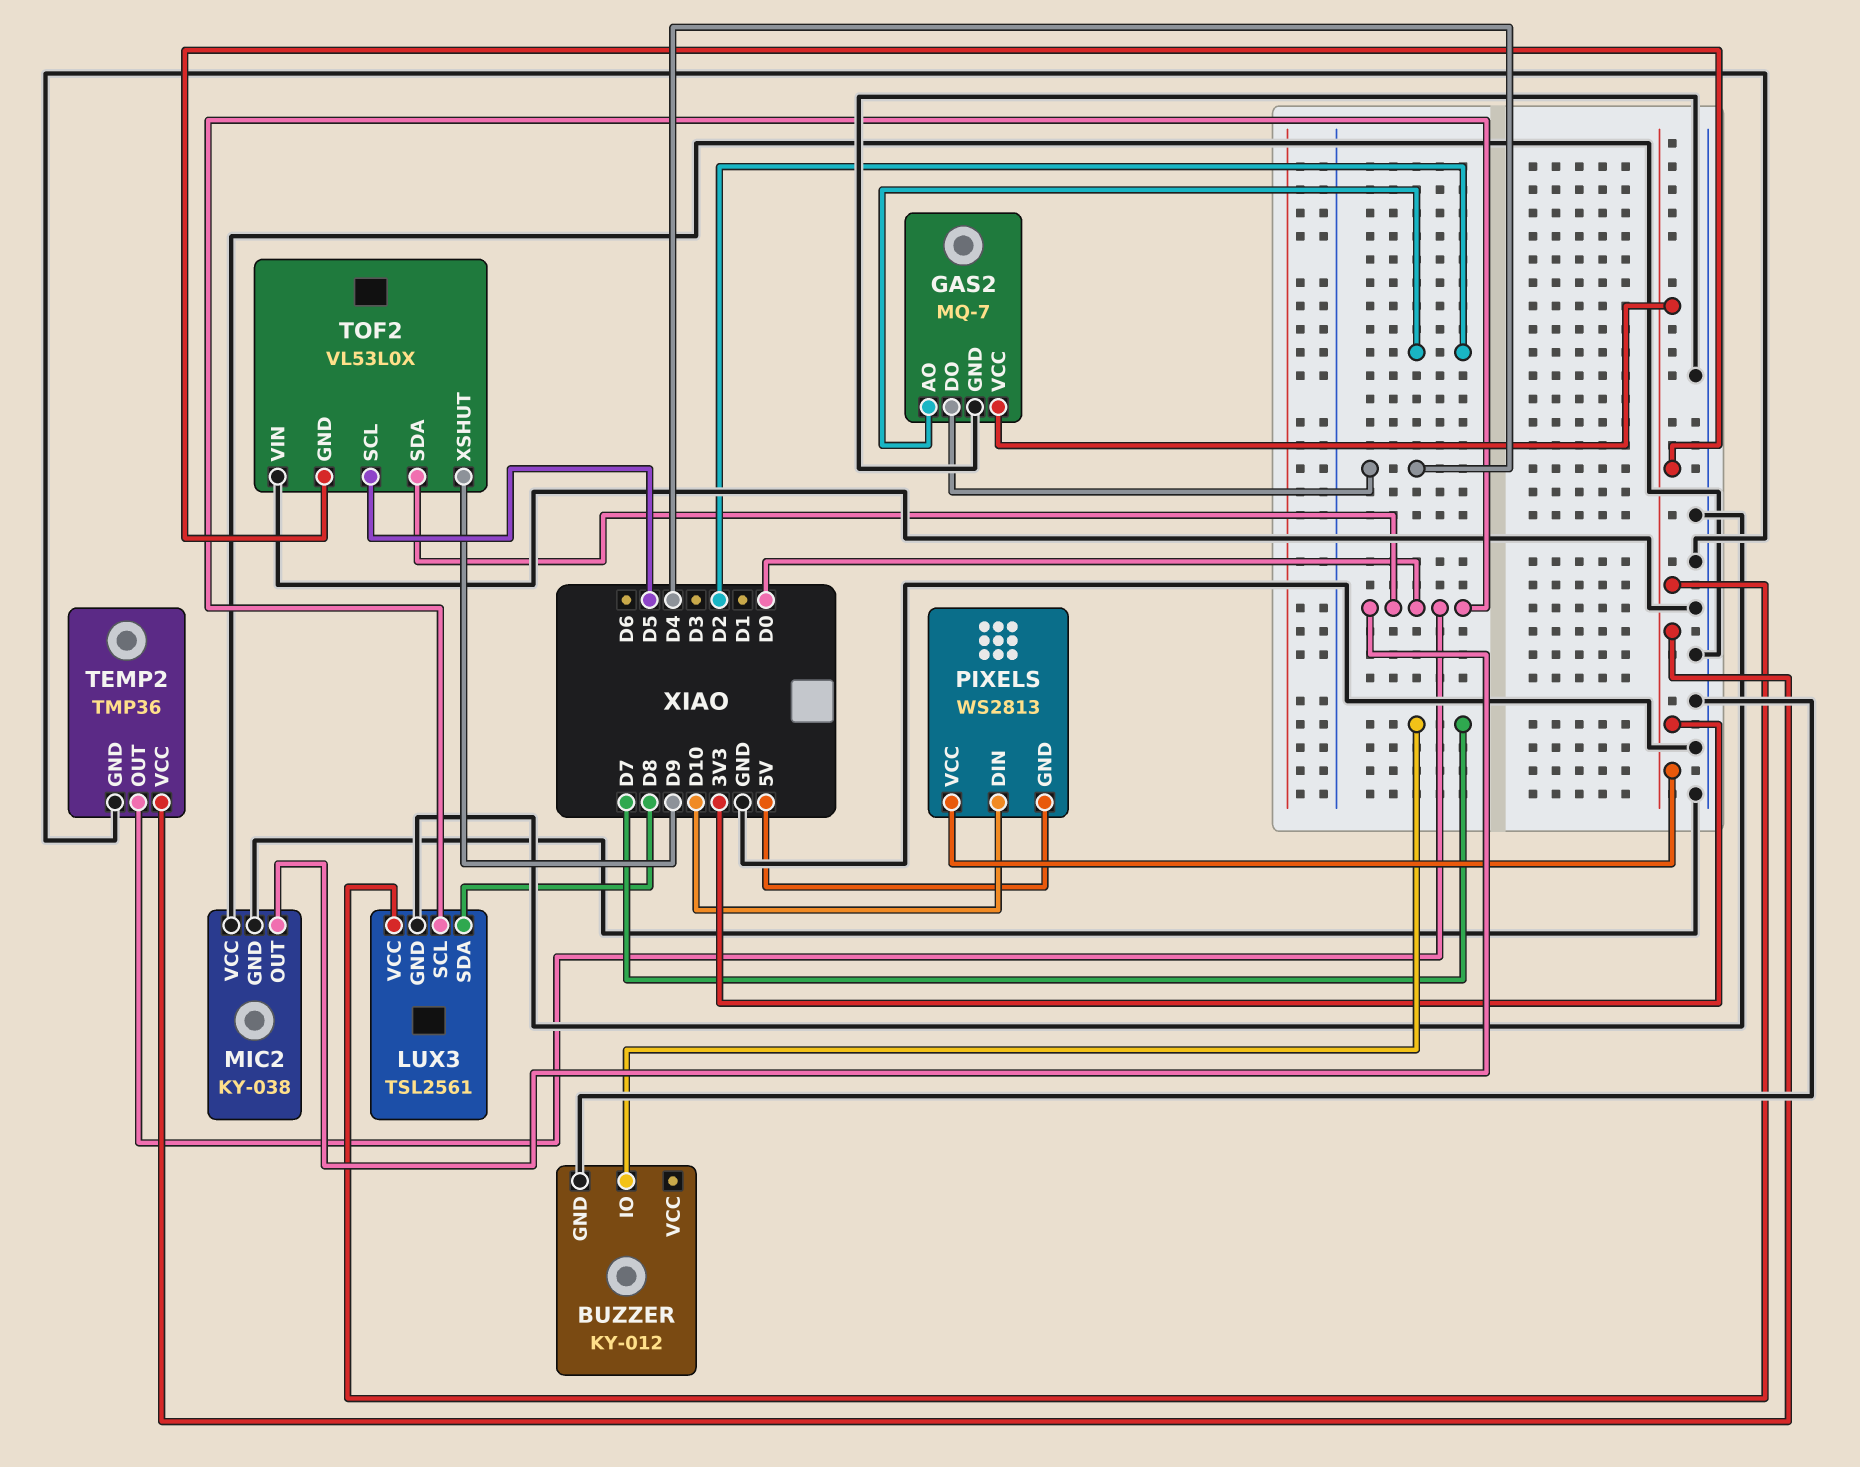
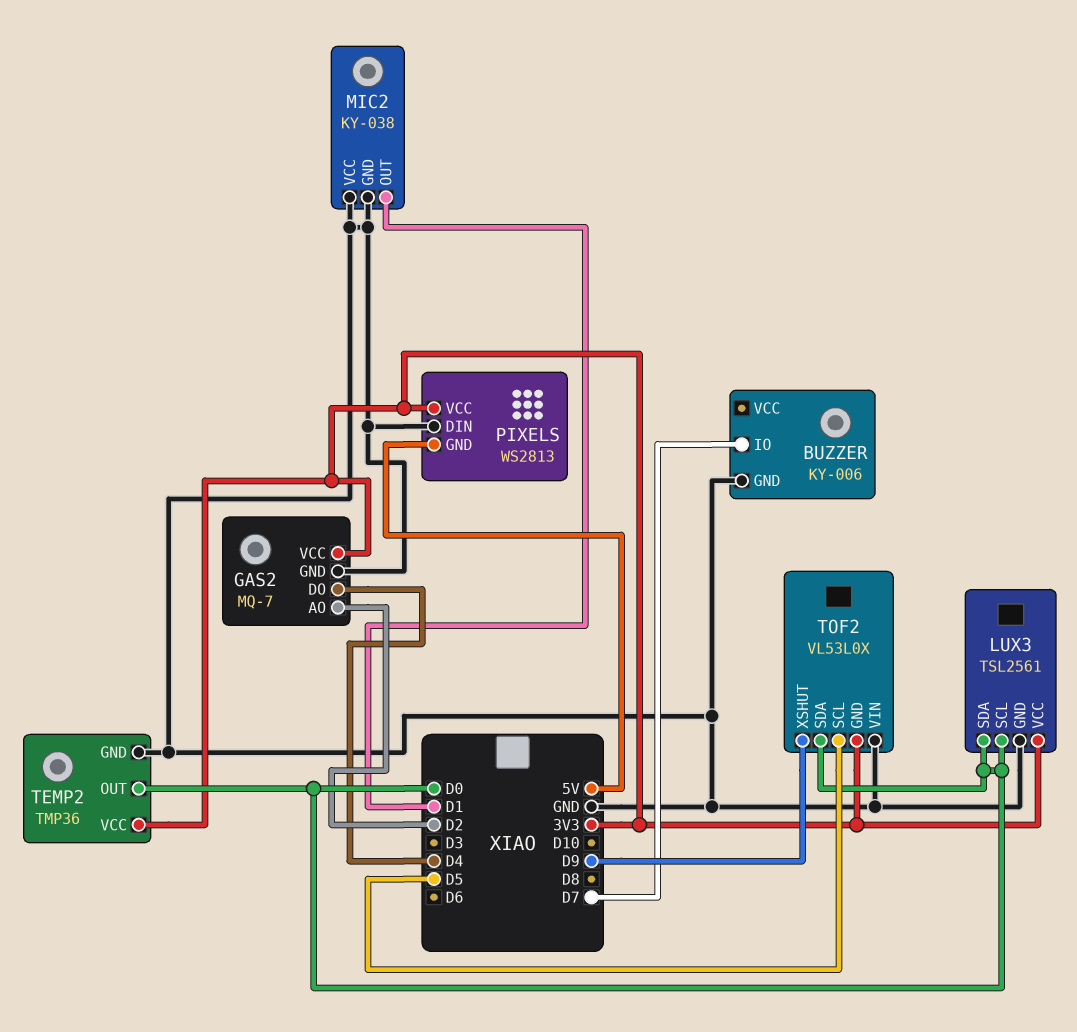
BUZZER: KY-012 -> KY-006
LUX3 pin SDA: D8 -> D0
MIC2 pin OUT: D0 -> D1
PIXELS pin DIN: D10 -> GND

